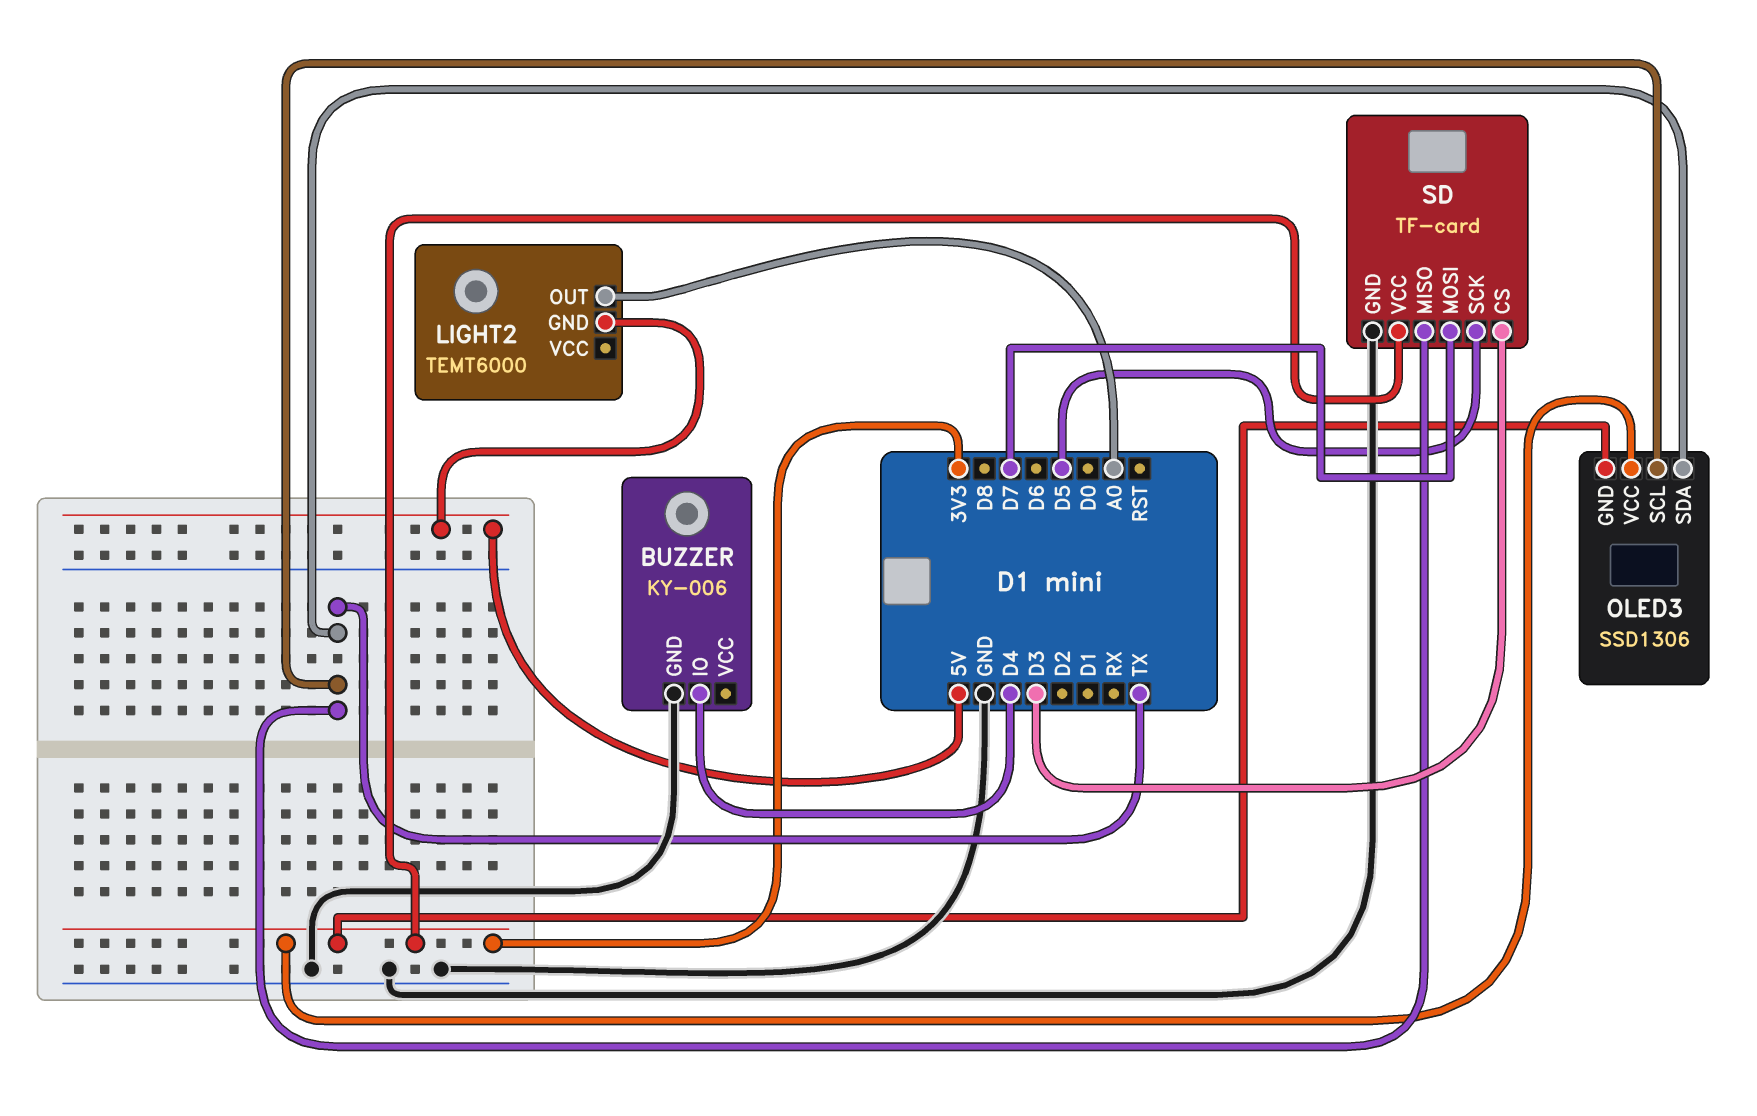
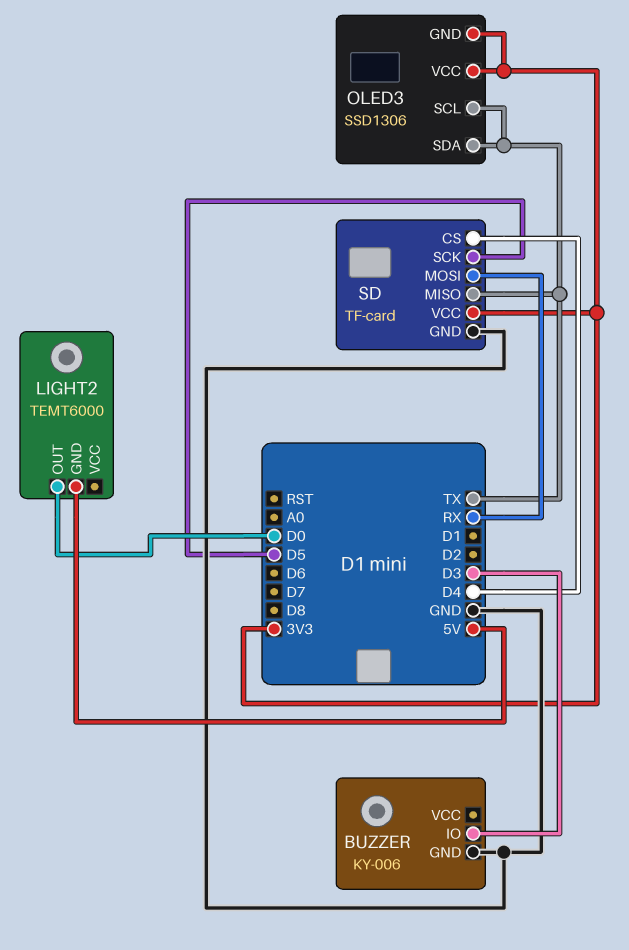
BUZZER pin IO: D4 -> D3
LIGHT2 pin OUT: A0 -> D0
SD pin CS: D3 -> D4
SD pin MOSI: D7 -> RX

